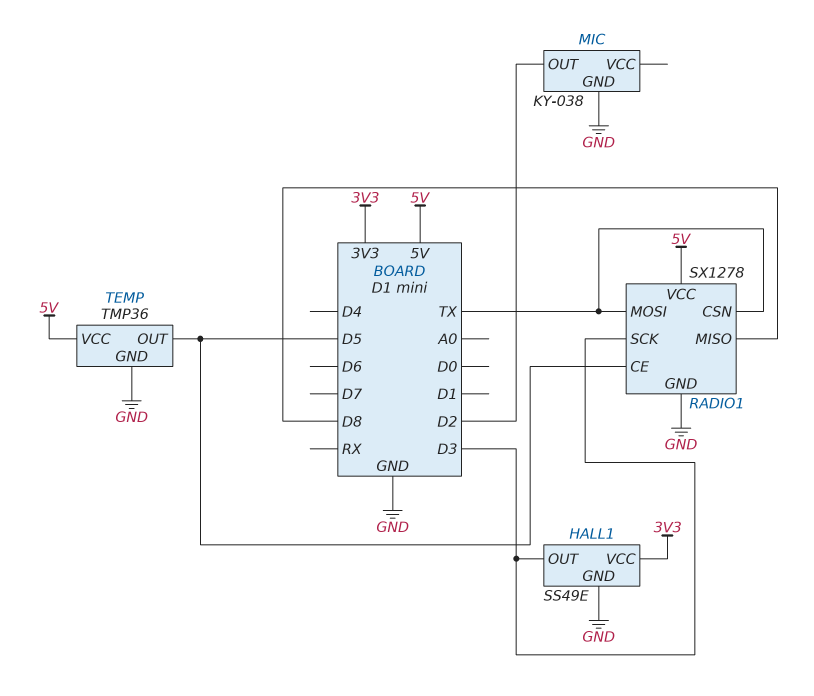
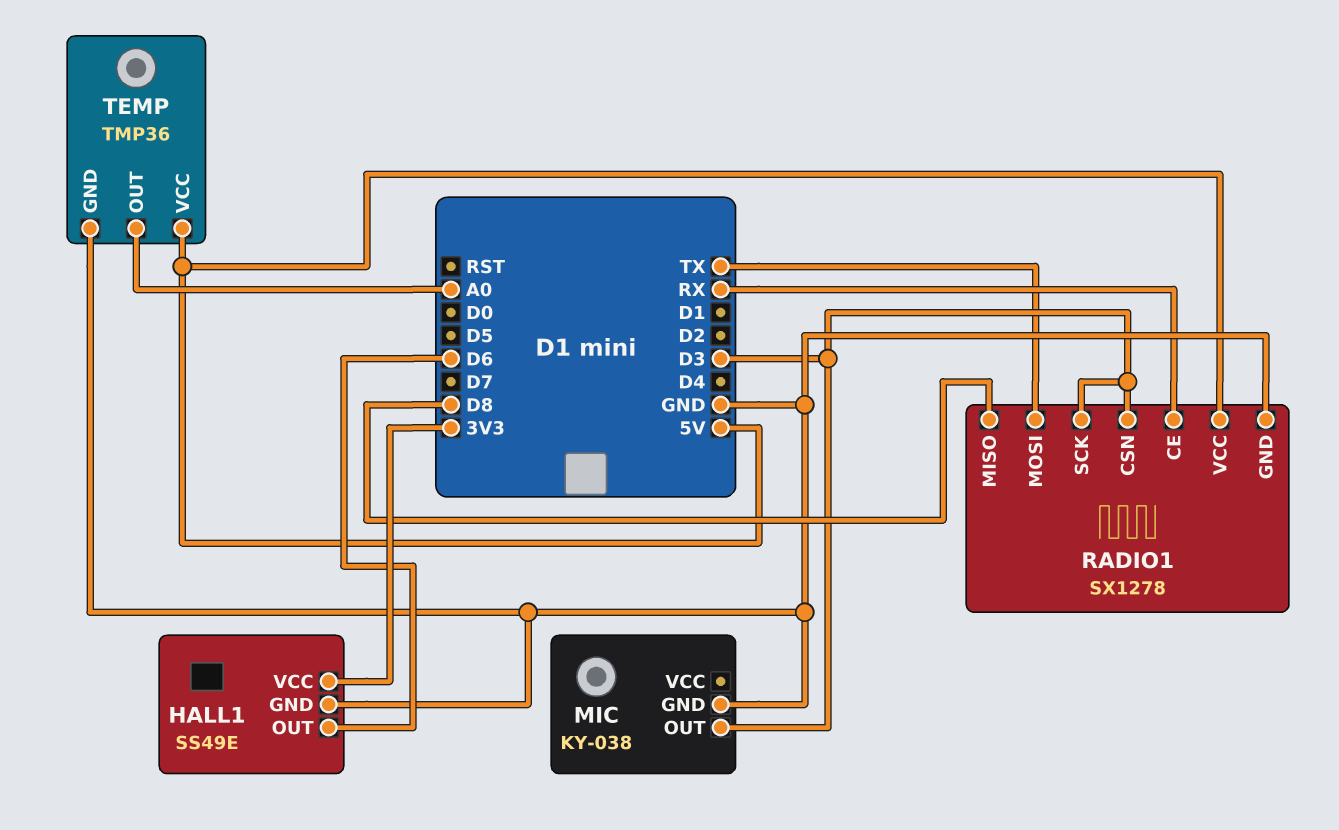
HALL1 pin OUT: D3 -> D6
MIC pin OUT: D2 -> D3
RADIO1 pin CE: D5 -> RX
RADIO1 pin CSN: TX -> D3
TEMP pin OUT: D5 -> A0

